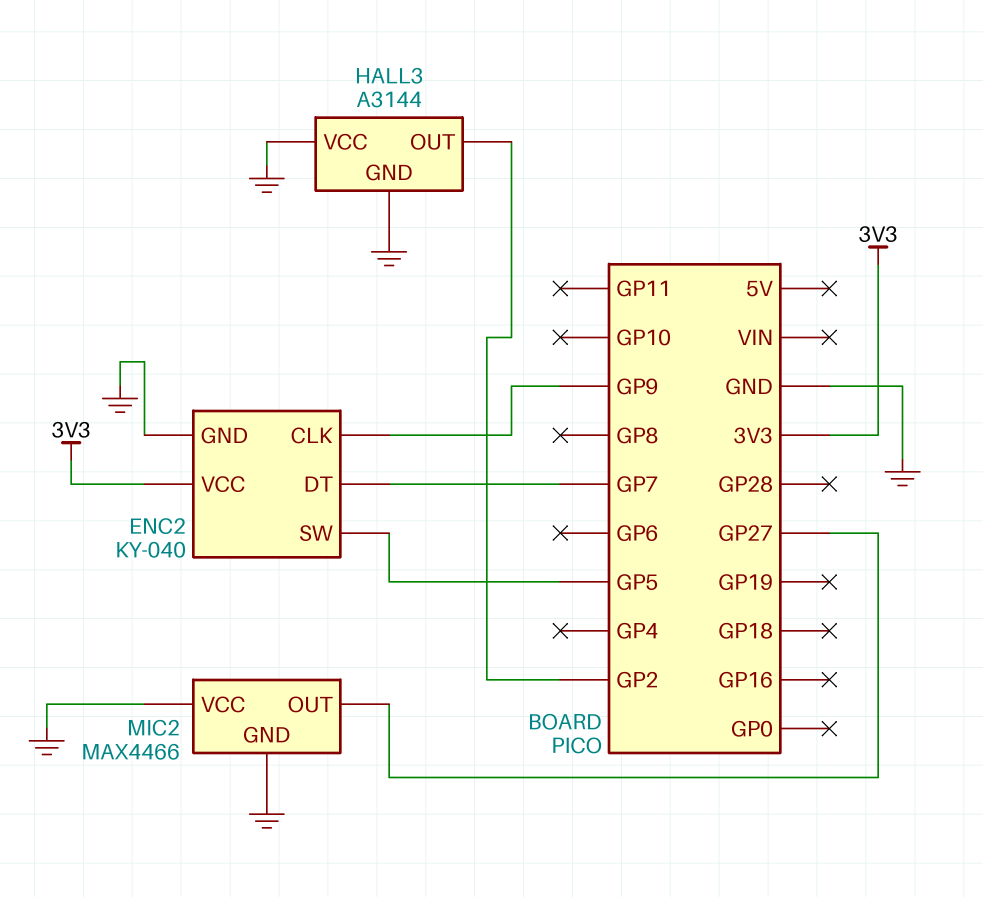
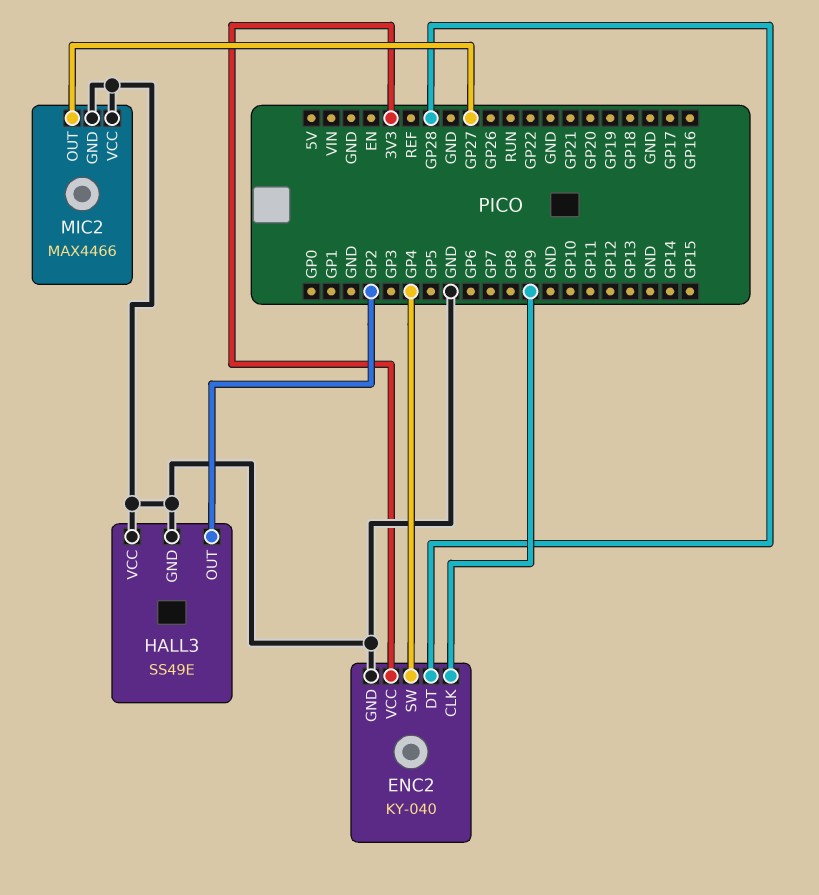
ENC2 pin DT: GP7 -> GP28
ENC2 pin SW: GP5 -> GP4
HALL3: A3144 -> SS49E

